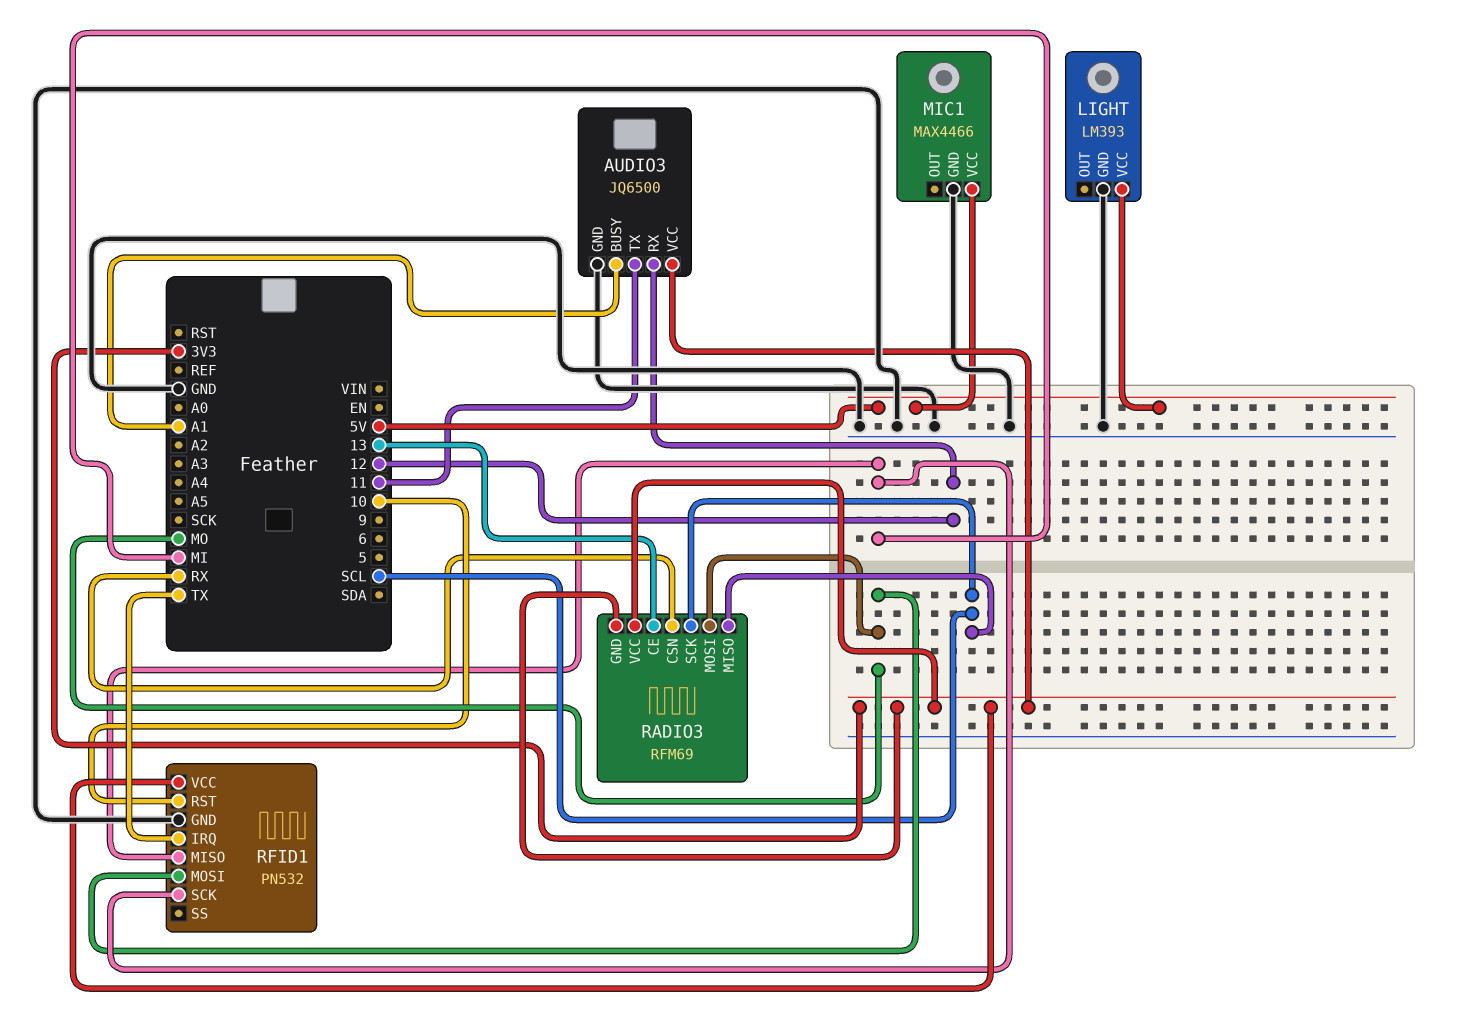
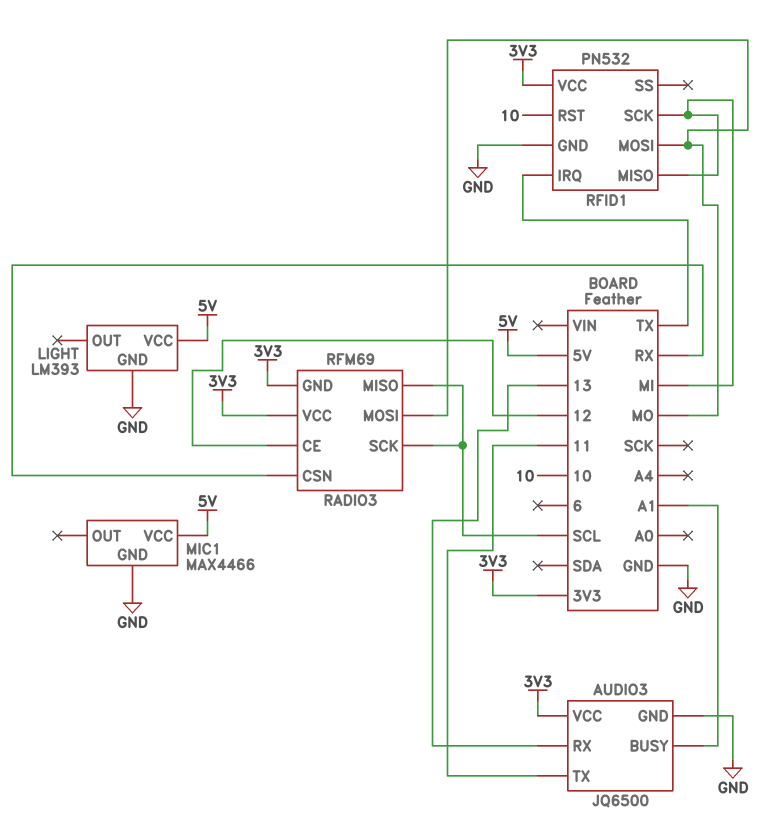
AUDIO3 pin RX: 12 -> 13
RADIO3 pin CE: 13 -> 12

